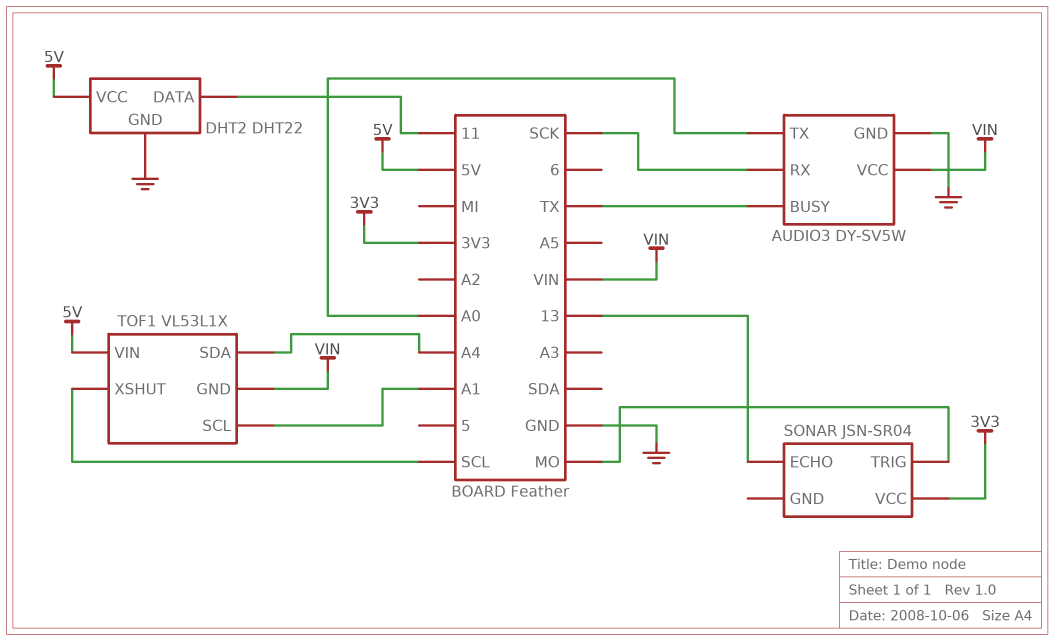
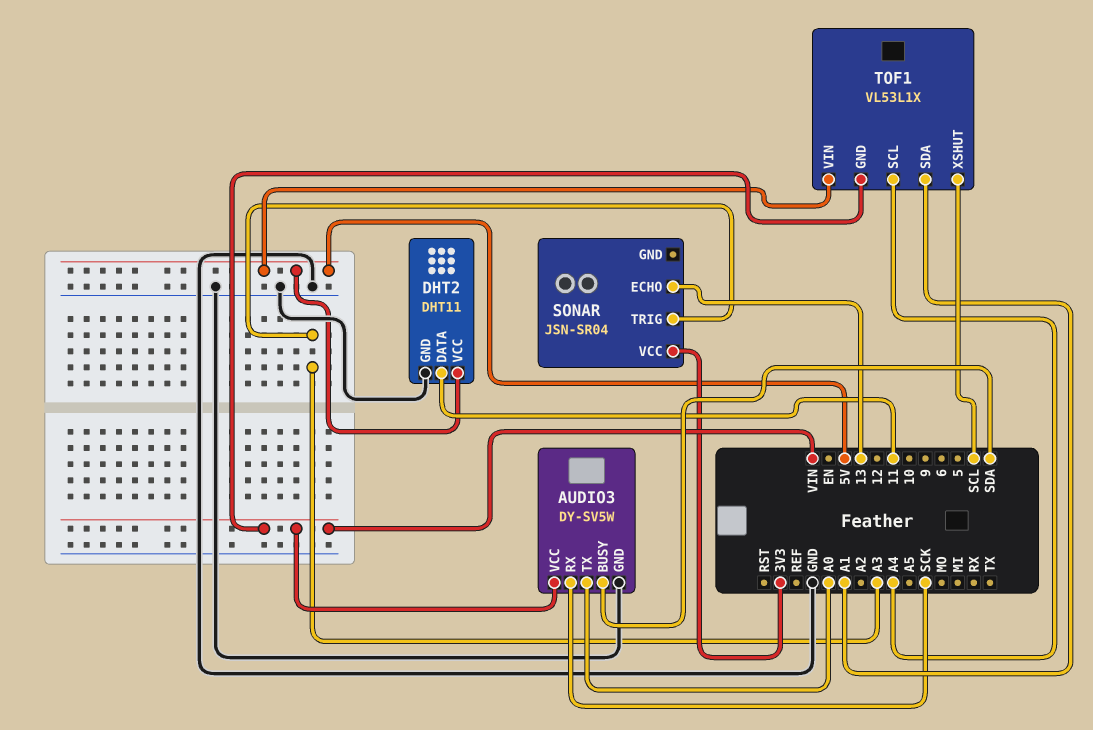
AUDIO3 pin BUSY: TX -> SDA
DHT2: DHT22 -> DHT11
SONAR pin TRIG: MO -> A3
TOF1 pin SCL: A1 -> A4
TOF1 pin SDA: A4 -> A1

